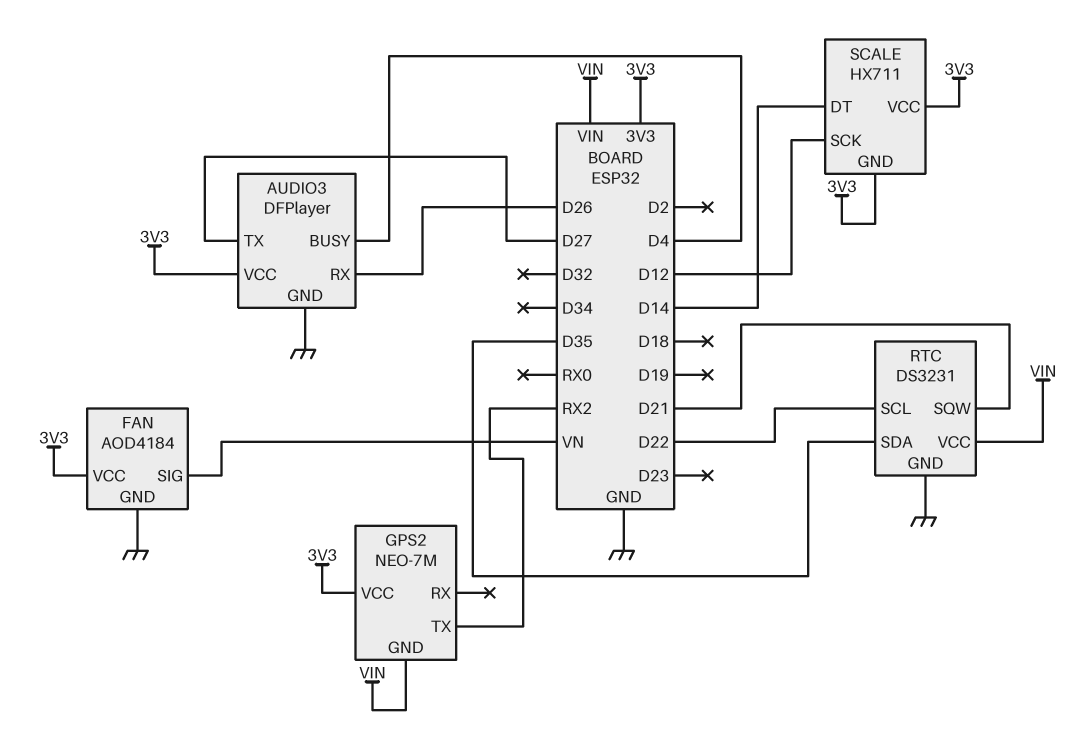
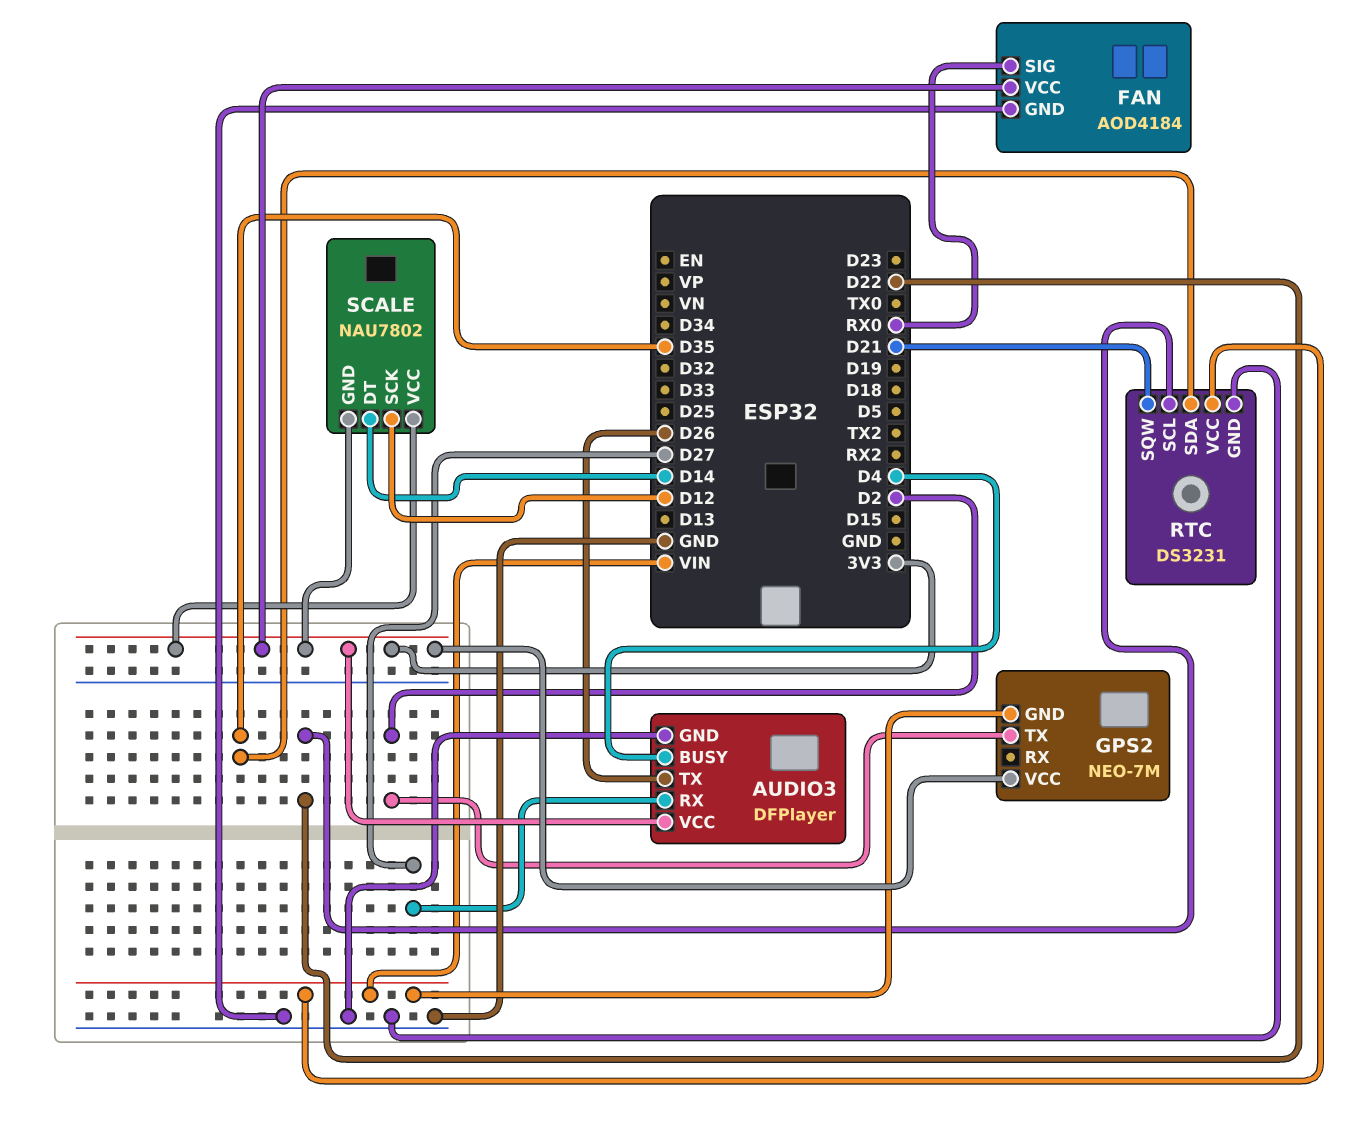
AUDIO3 pin RX: D26 -> D27
AUDIO3 pin TX: D27 -> D26
FAN pin SIG: VN -> RX0
GPS2 pin TX: RX2 -> D2
SCALE: HX711 -> NAU7802

